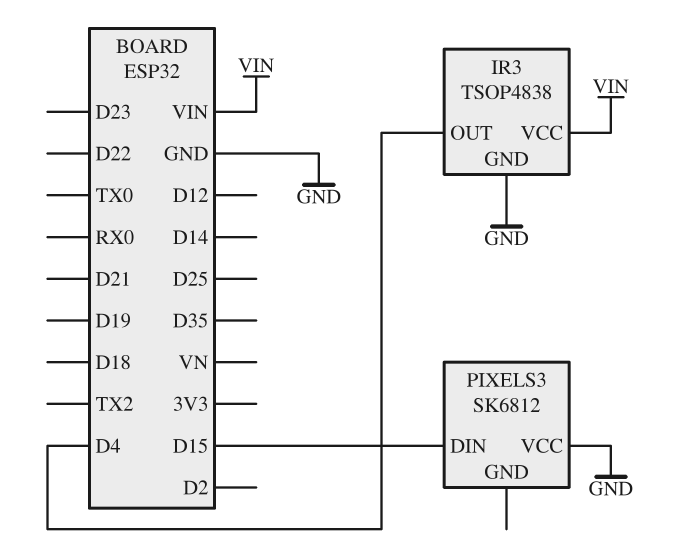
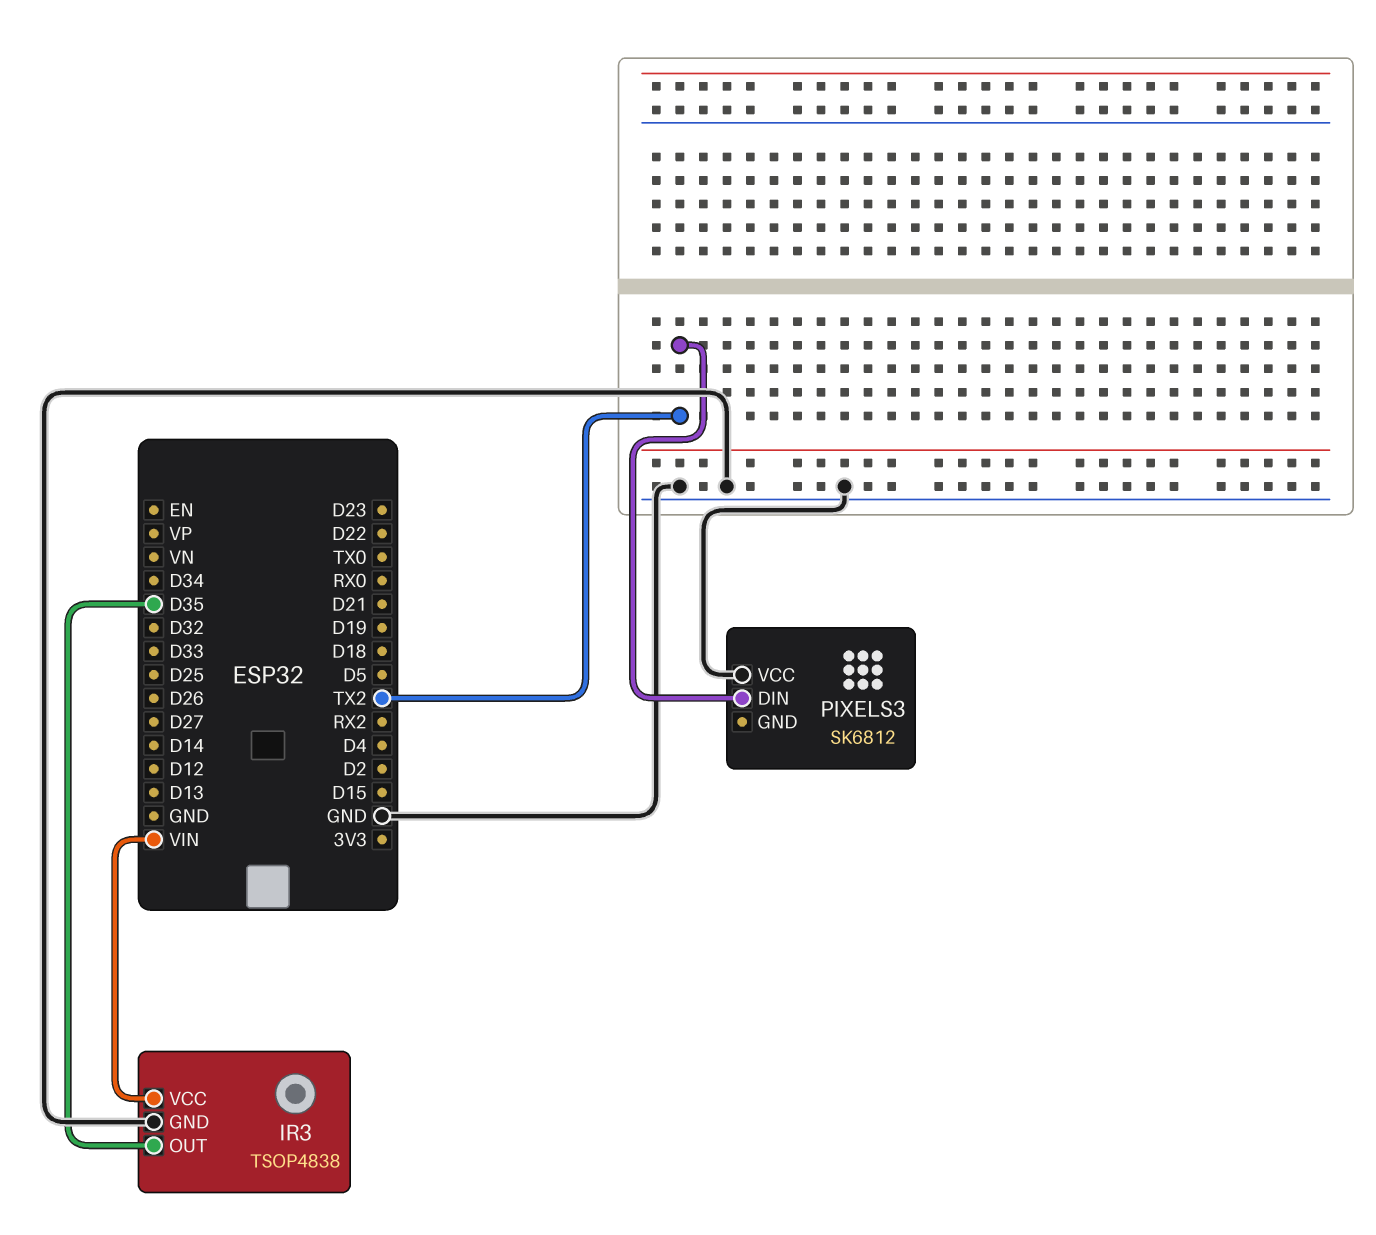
IR3 pin OUT: D4 -> D35
PIXELS3 pin DIN: D15 -> TX2

